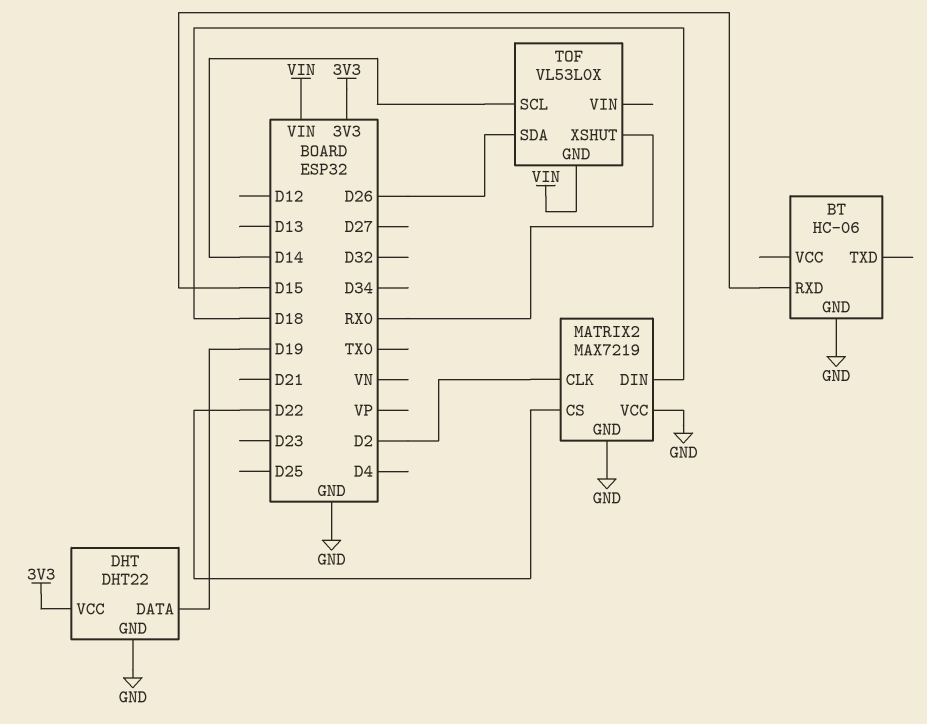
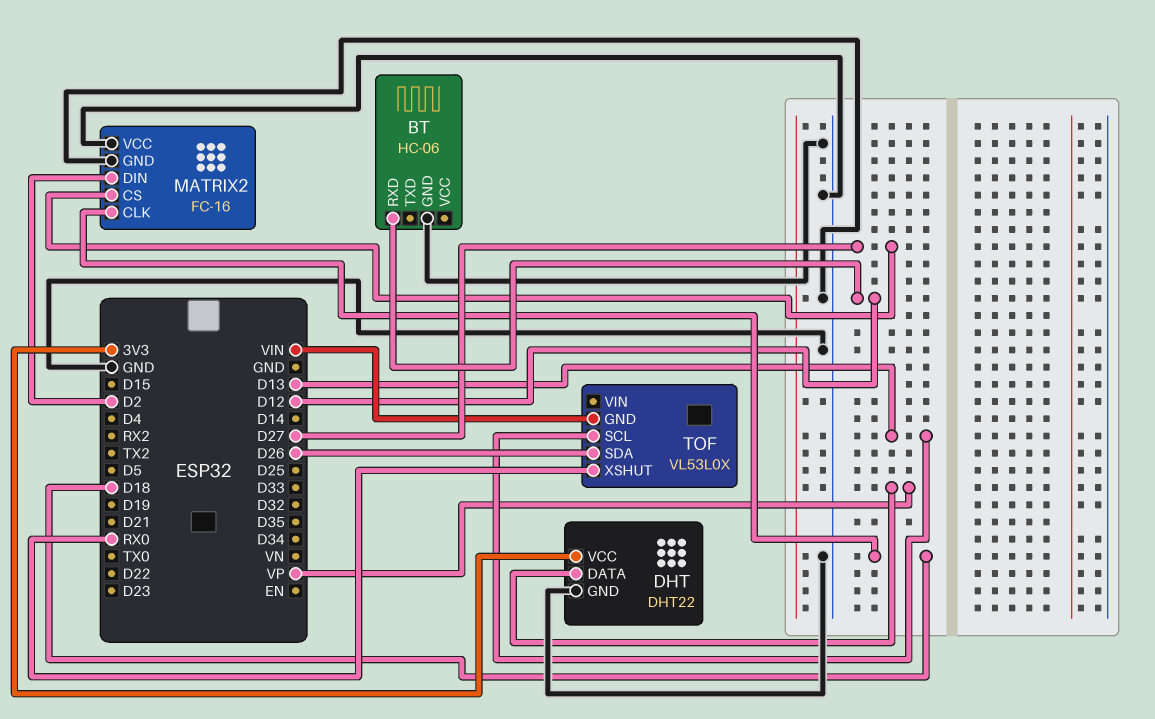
BT pin RXD: D15 -> D12
DHT pin DATA: D19 -> VP
MATRIX2: MAX7219 -> FC-16
MATRIX2 pin CLK: D2 -> D18
MATRIX2 pin CS: D22 -> D27
MATRIX2 pin DIN: D18 -> D2
TOF pin SCL: D14 -> D13

